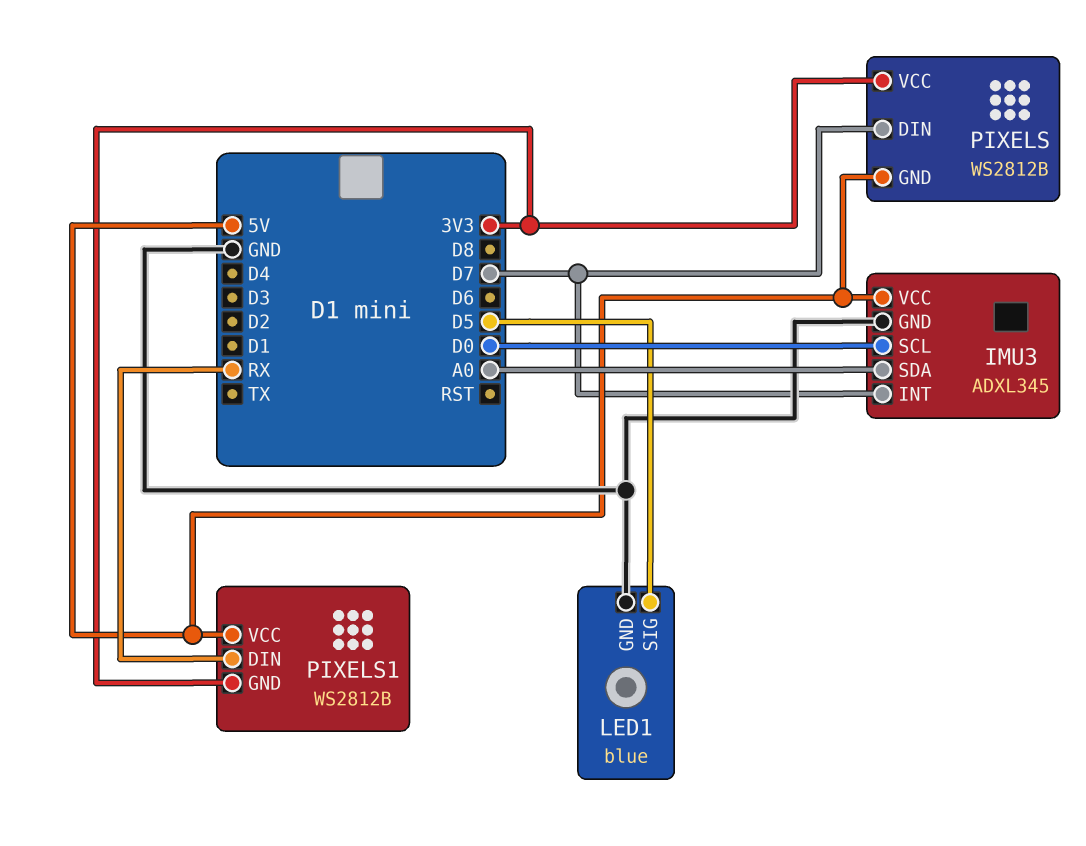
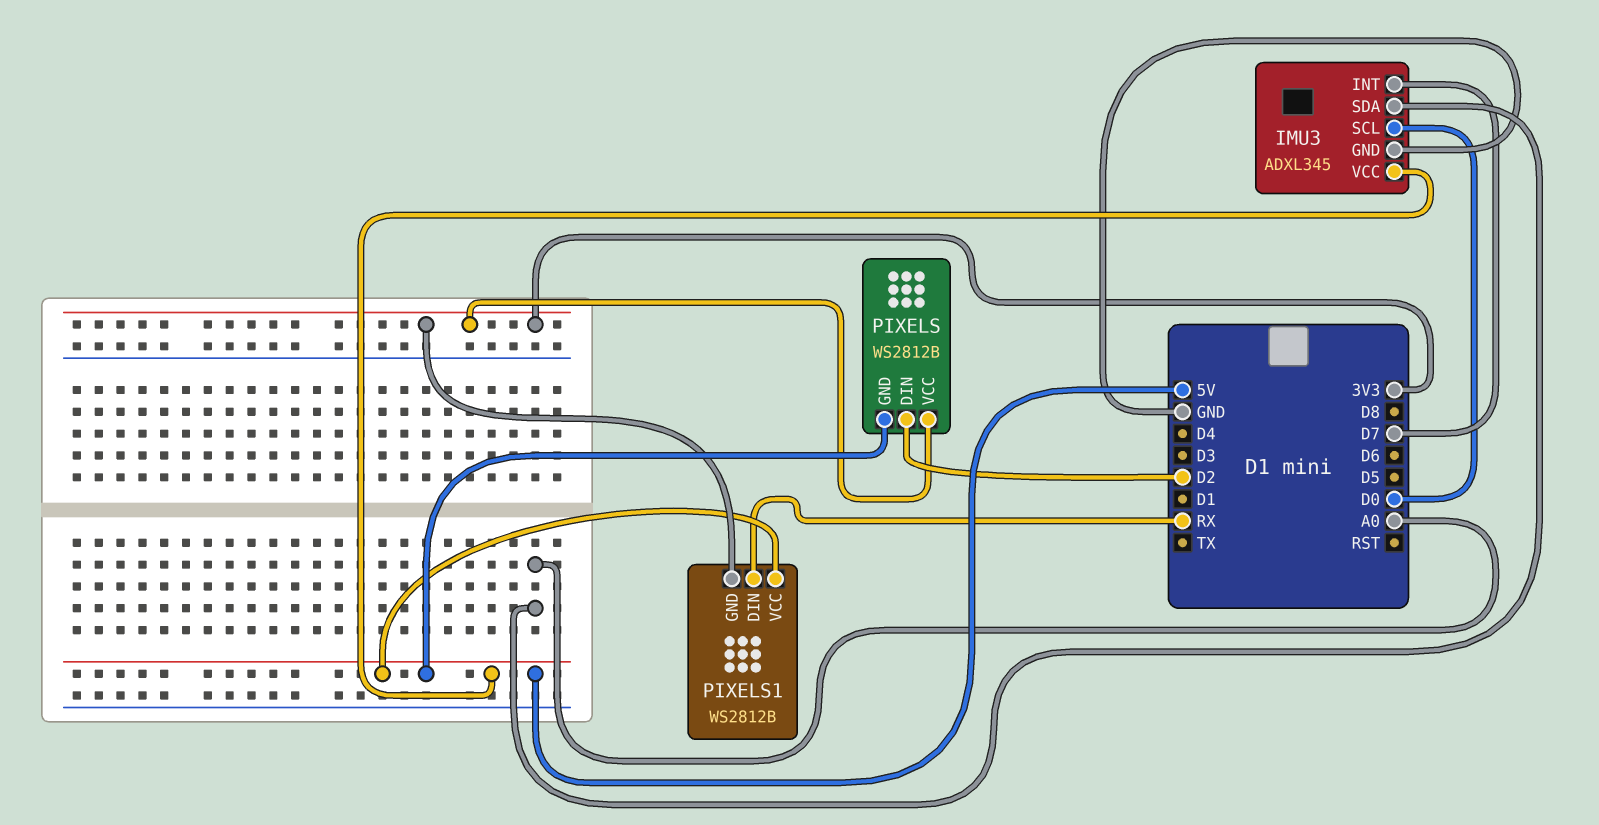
LED1: blue -> none
LED1 pin GND: GND -> none
LED1 pin SIG: D5 -> none
PIXELS pin DIN: D7 -> D2

